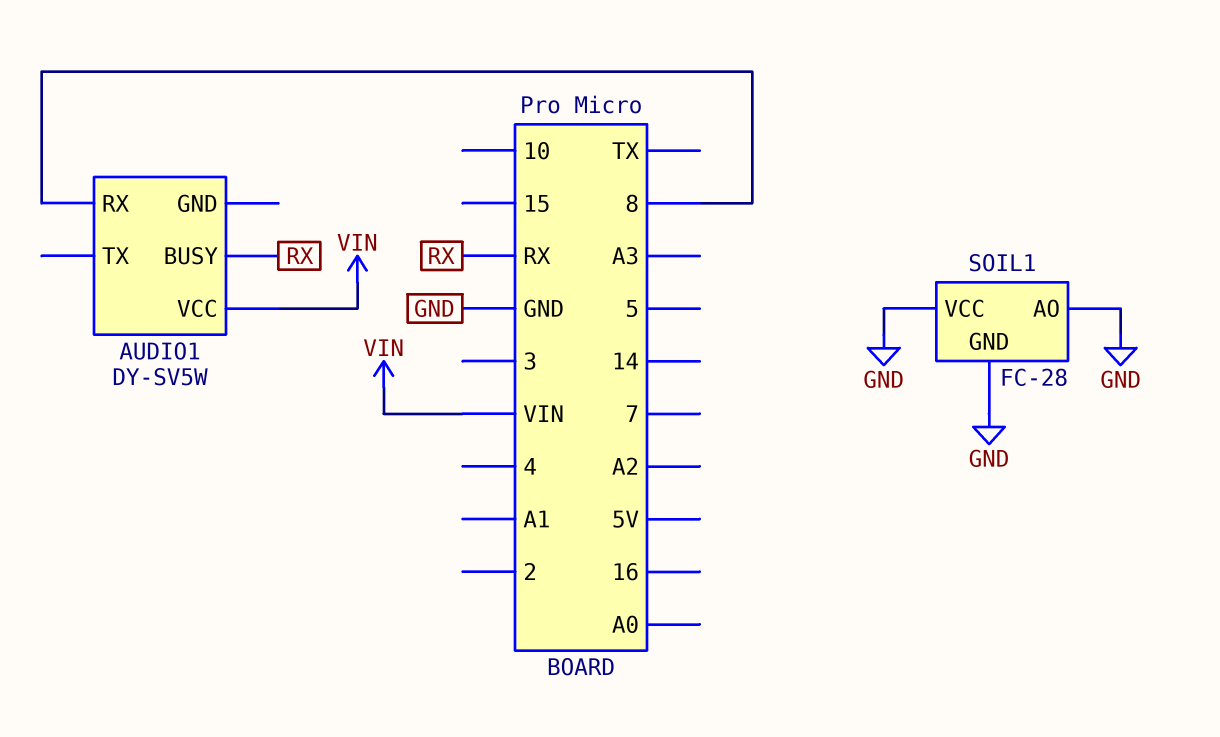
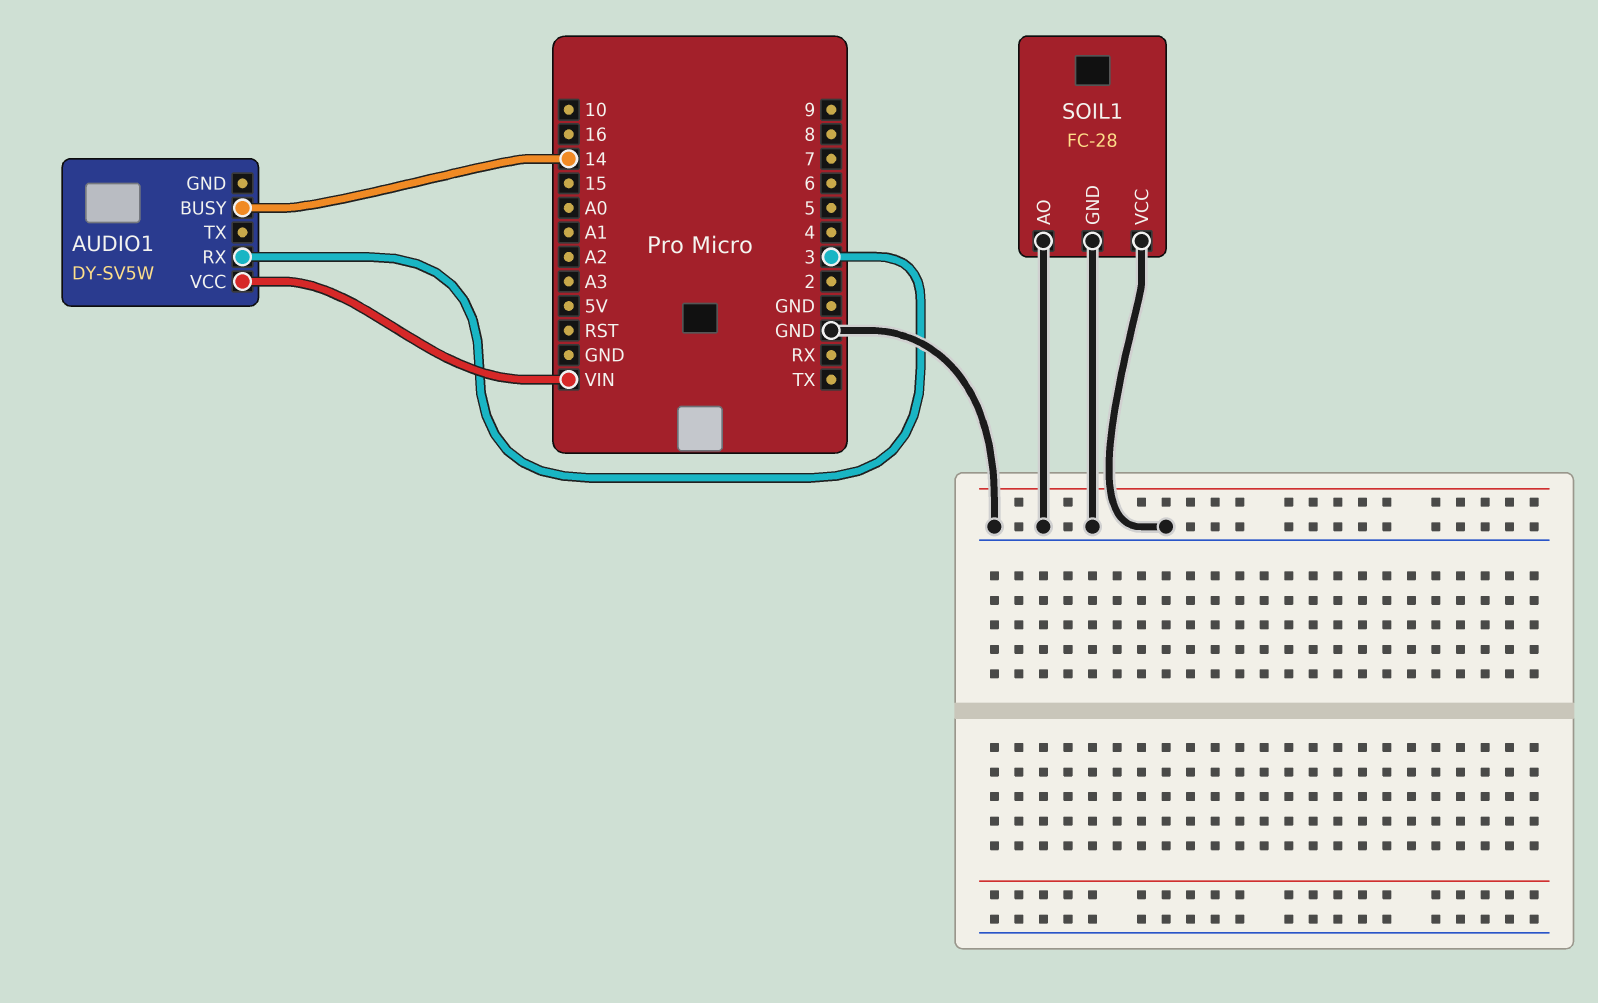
AUDIO1 pin BUSY: RX -> 14
AUDIO1 pin RX: 8 -> 3

